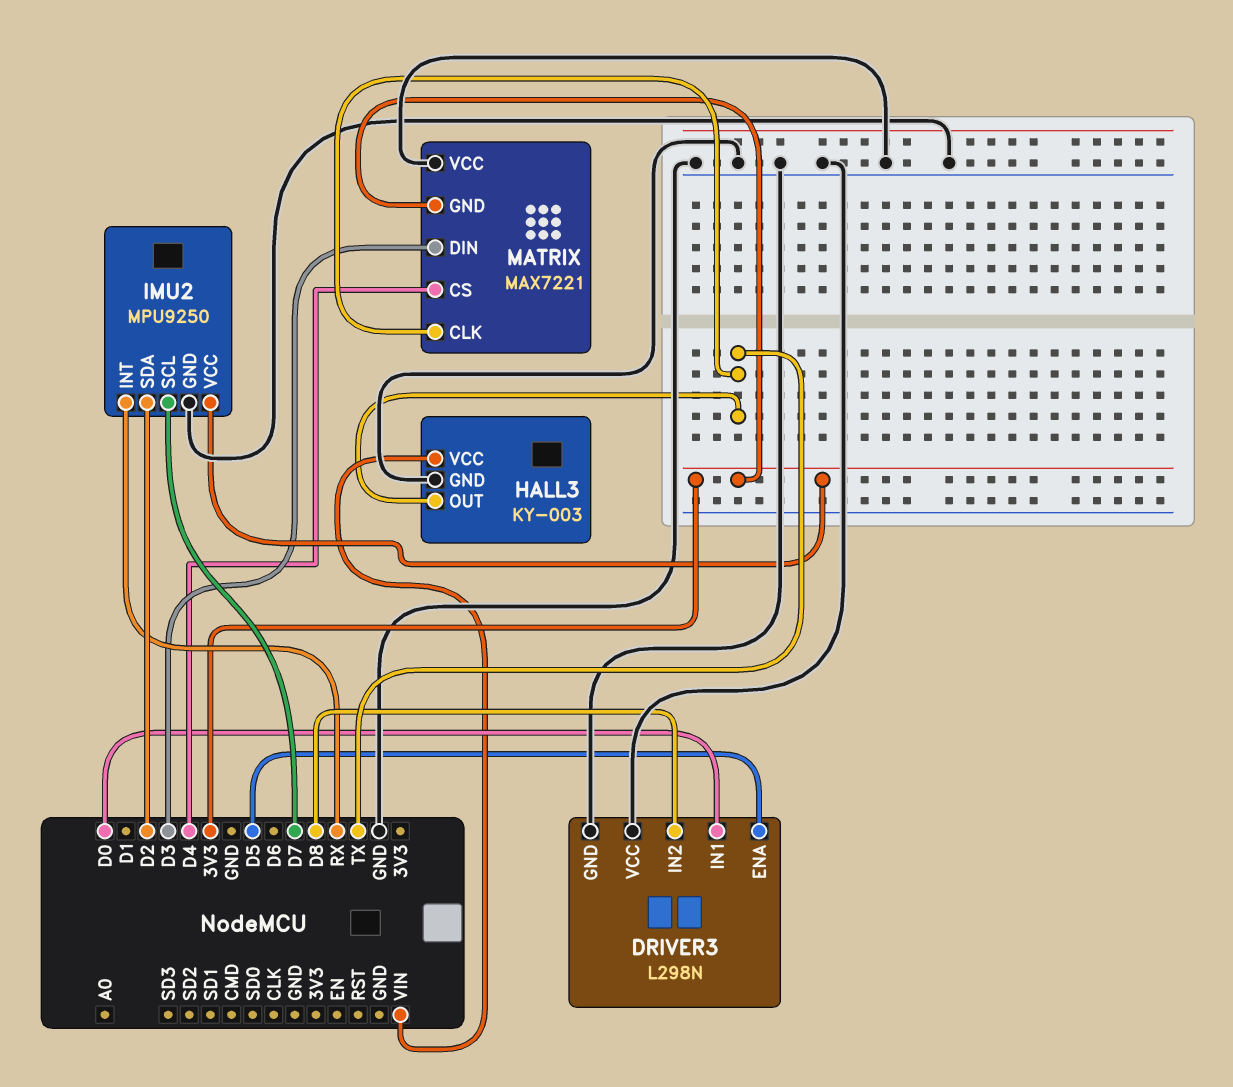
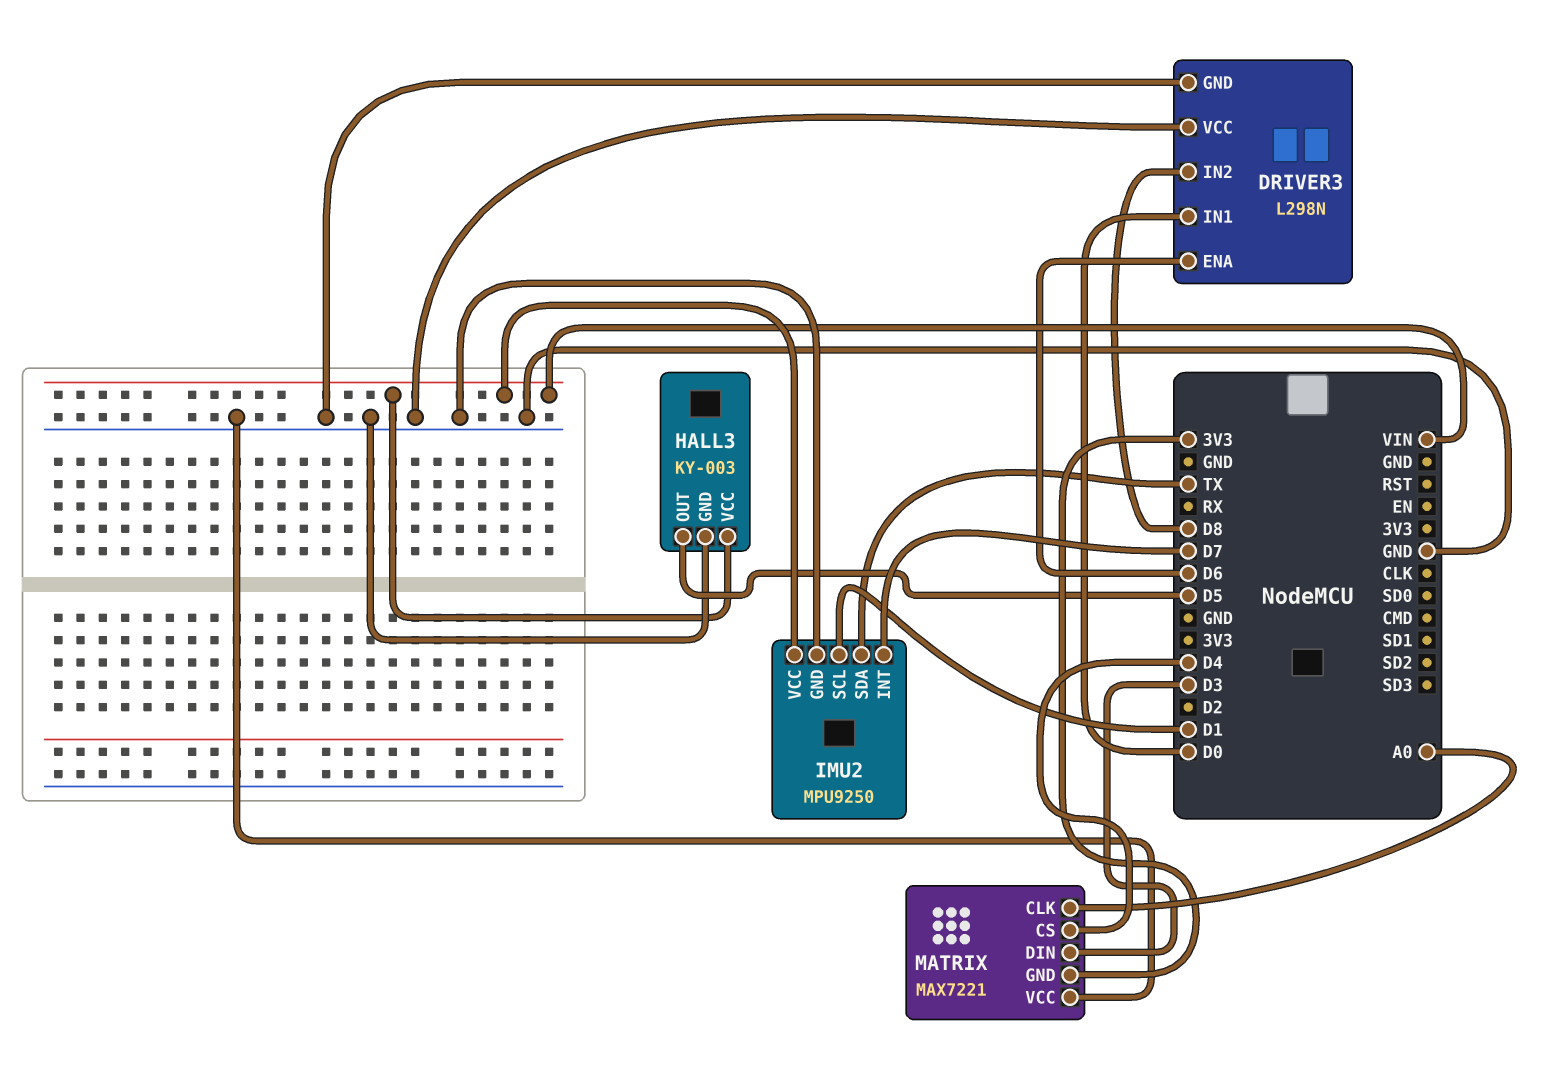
DRIVER3 pin ENA: D5 -> D6
HALL3 pin OUT: TX -> D5
IMU2 pin INT: RX -> D7
IMU2 pin SCL: D7 -> D1
IMU2 pin SDA: D2 -> TX
IMU2 pin VCC: 3V3 -> VIN
MATRIX pin CLK: TX -> A0

